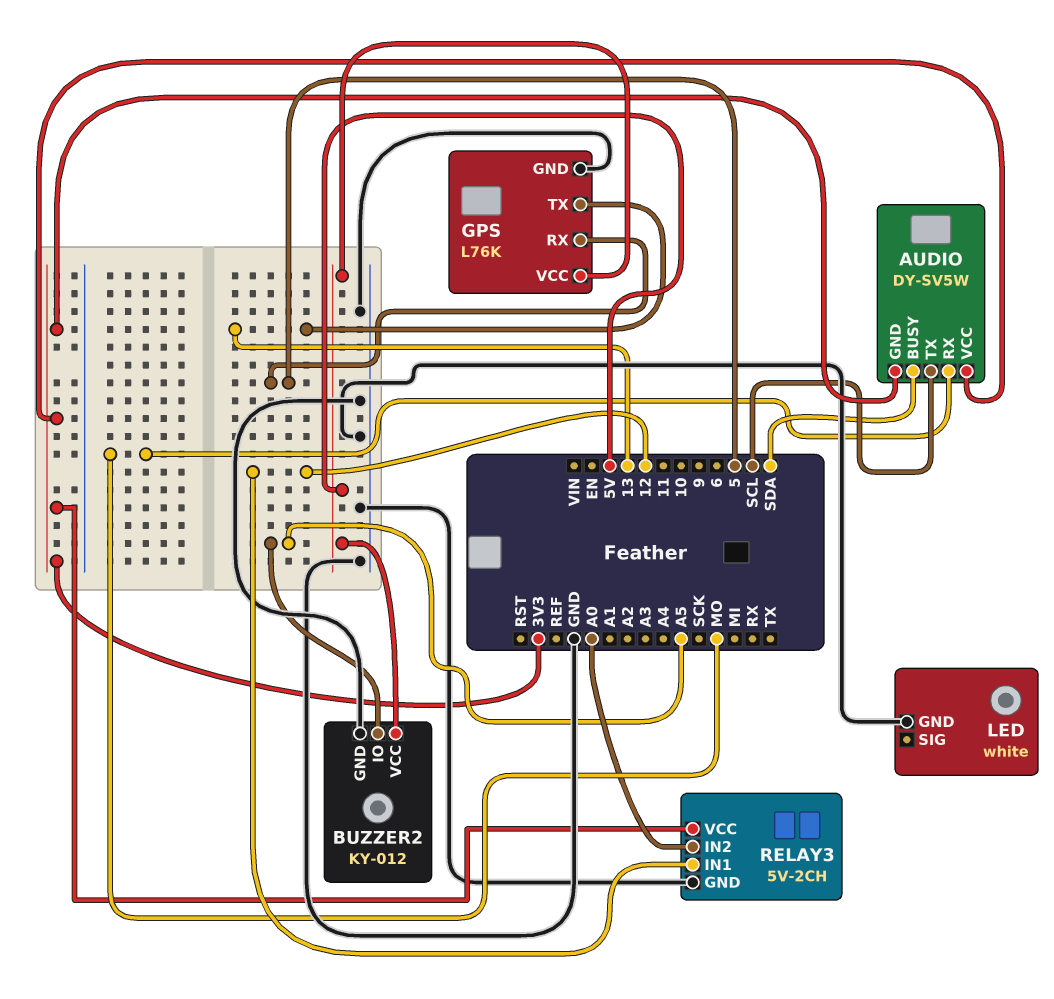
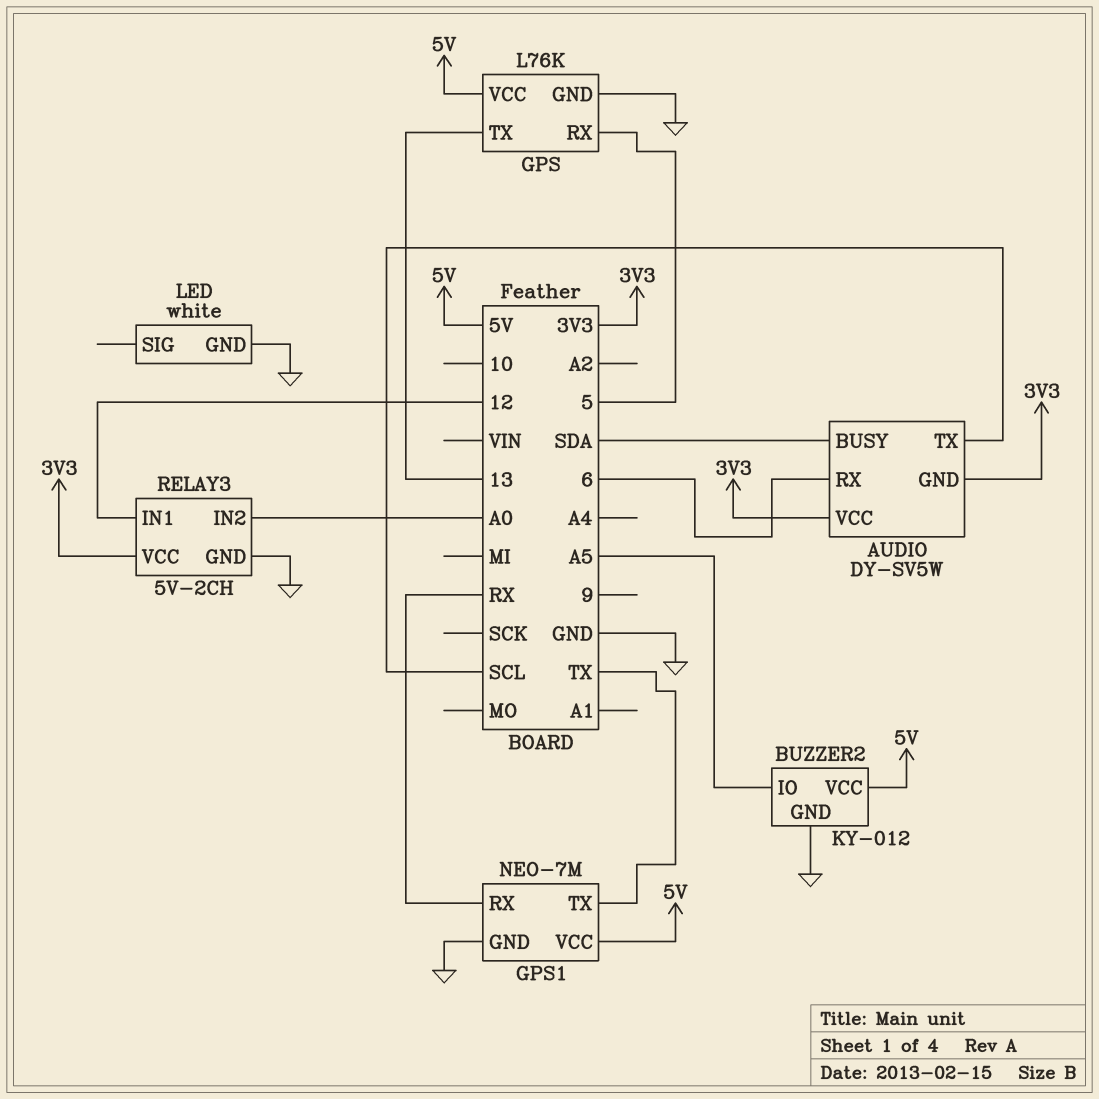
AUDIO pin RX: MO -> 6
GPS1: none -> NEO-7M
GPS1 pin GND: none -> GND
GPS1 pin RX: none -> RX
GPS1 pin TX: none -> TX
GPS1 pin VCC: none -> 5V

